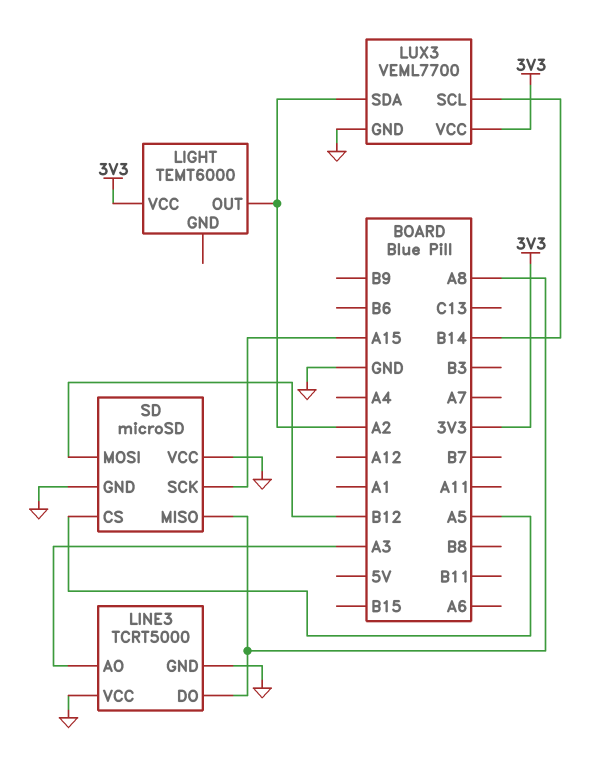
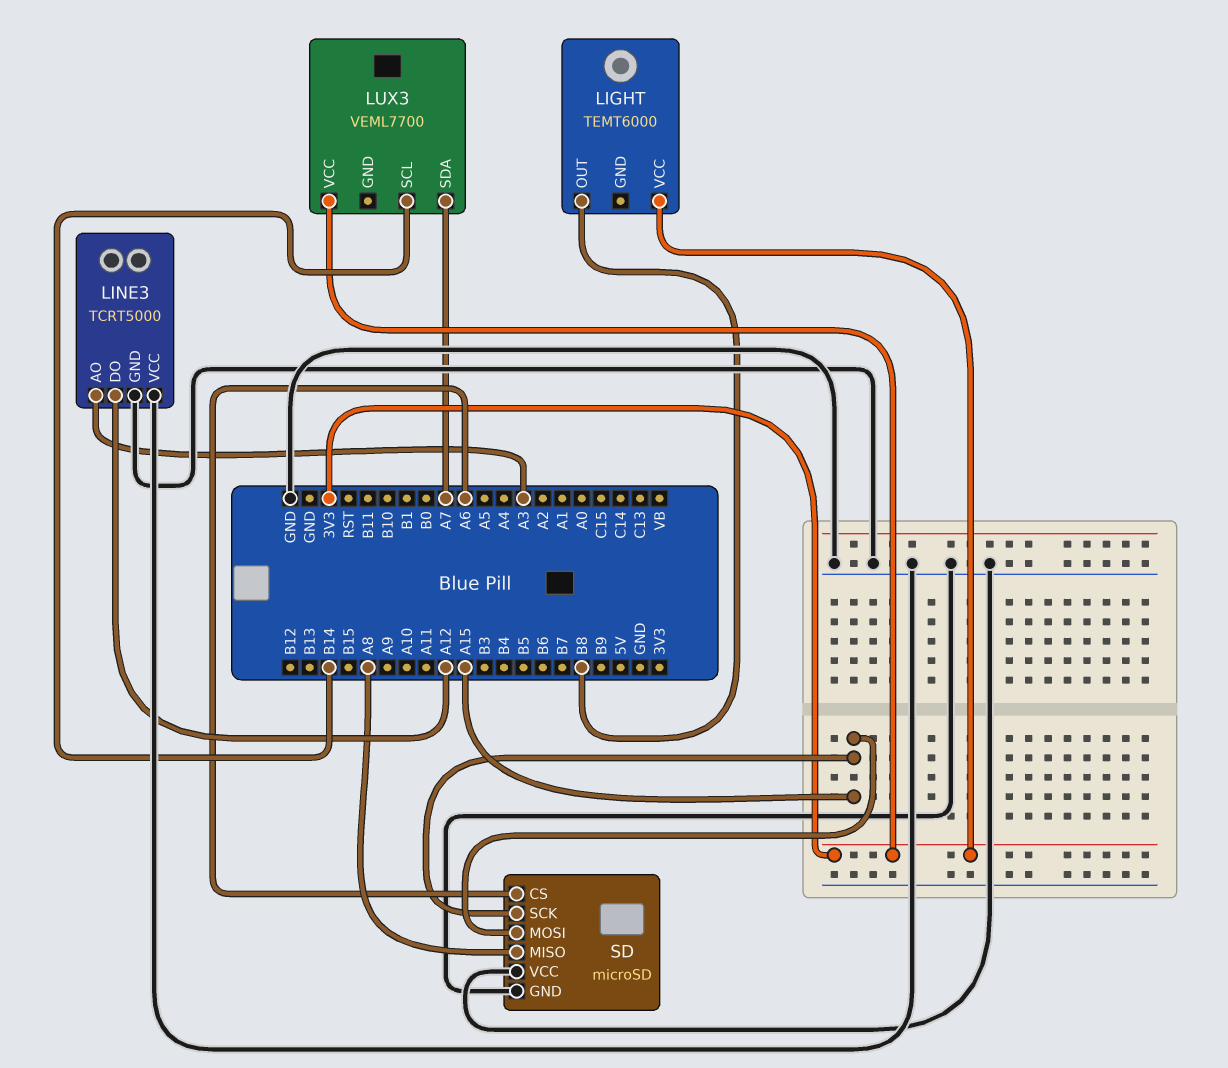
LIGHT pin OUT: A2 -> B8
LINE3 pin DO: A8 -> A12
LUX3 pin GND: GND -> none
LUX3 pin SDA: A2 -> A7
SD pin CS: A5 -> A6
SD pin MOSI: B12 -> A15

